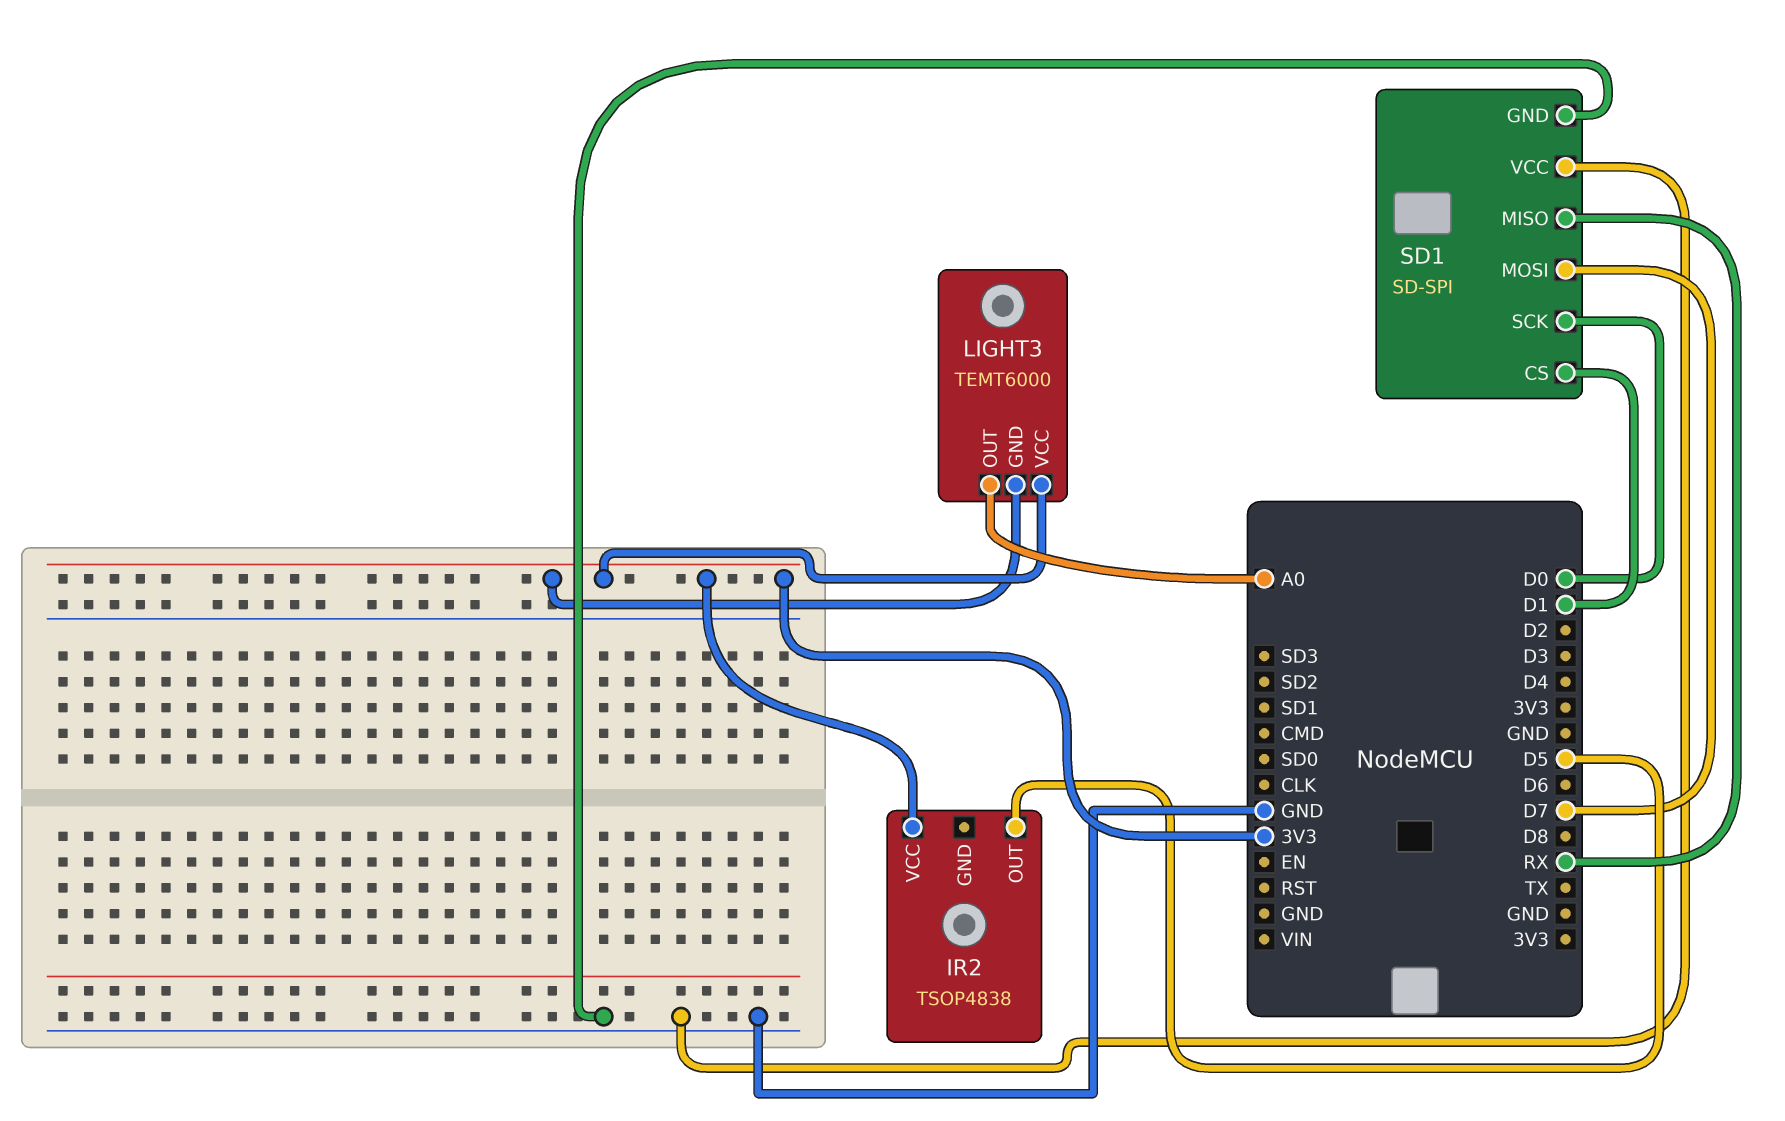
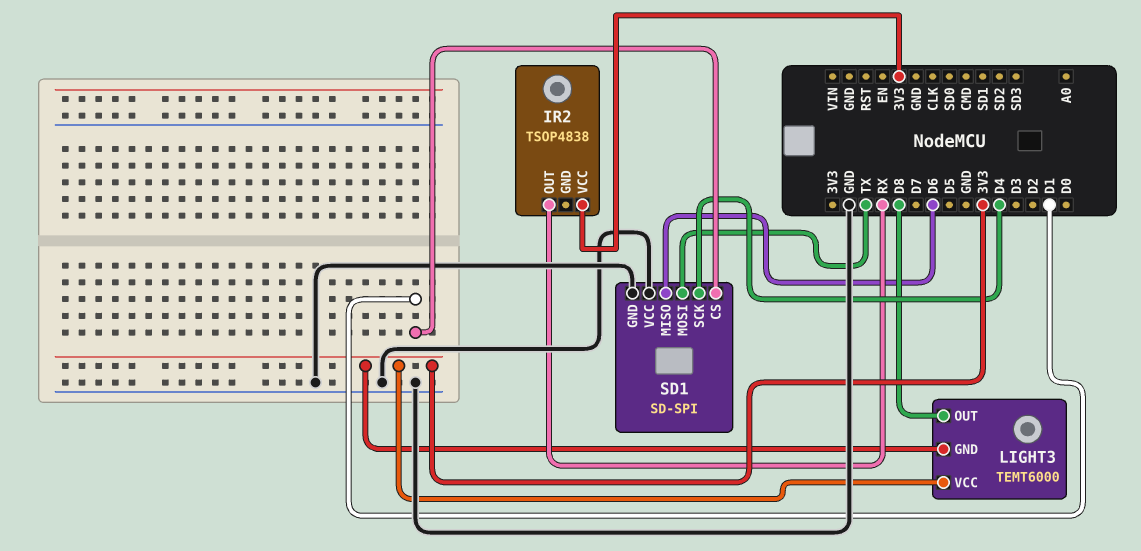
IR2 pin OUT: D5 -> RX
LIGHT3 pin OUT: A0 -> D8
SD1 pin MISO: RX -> D6
SD1 pin MOSI: D7 -> TX
SD1 pin SCK: D0 -> D4

